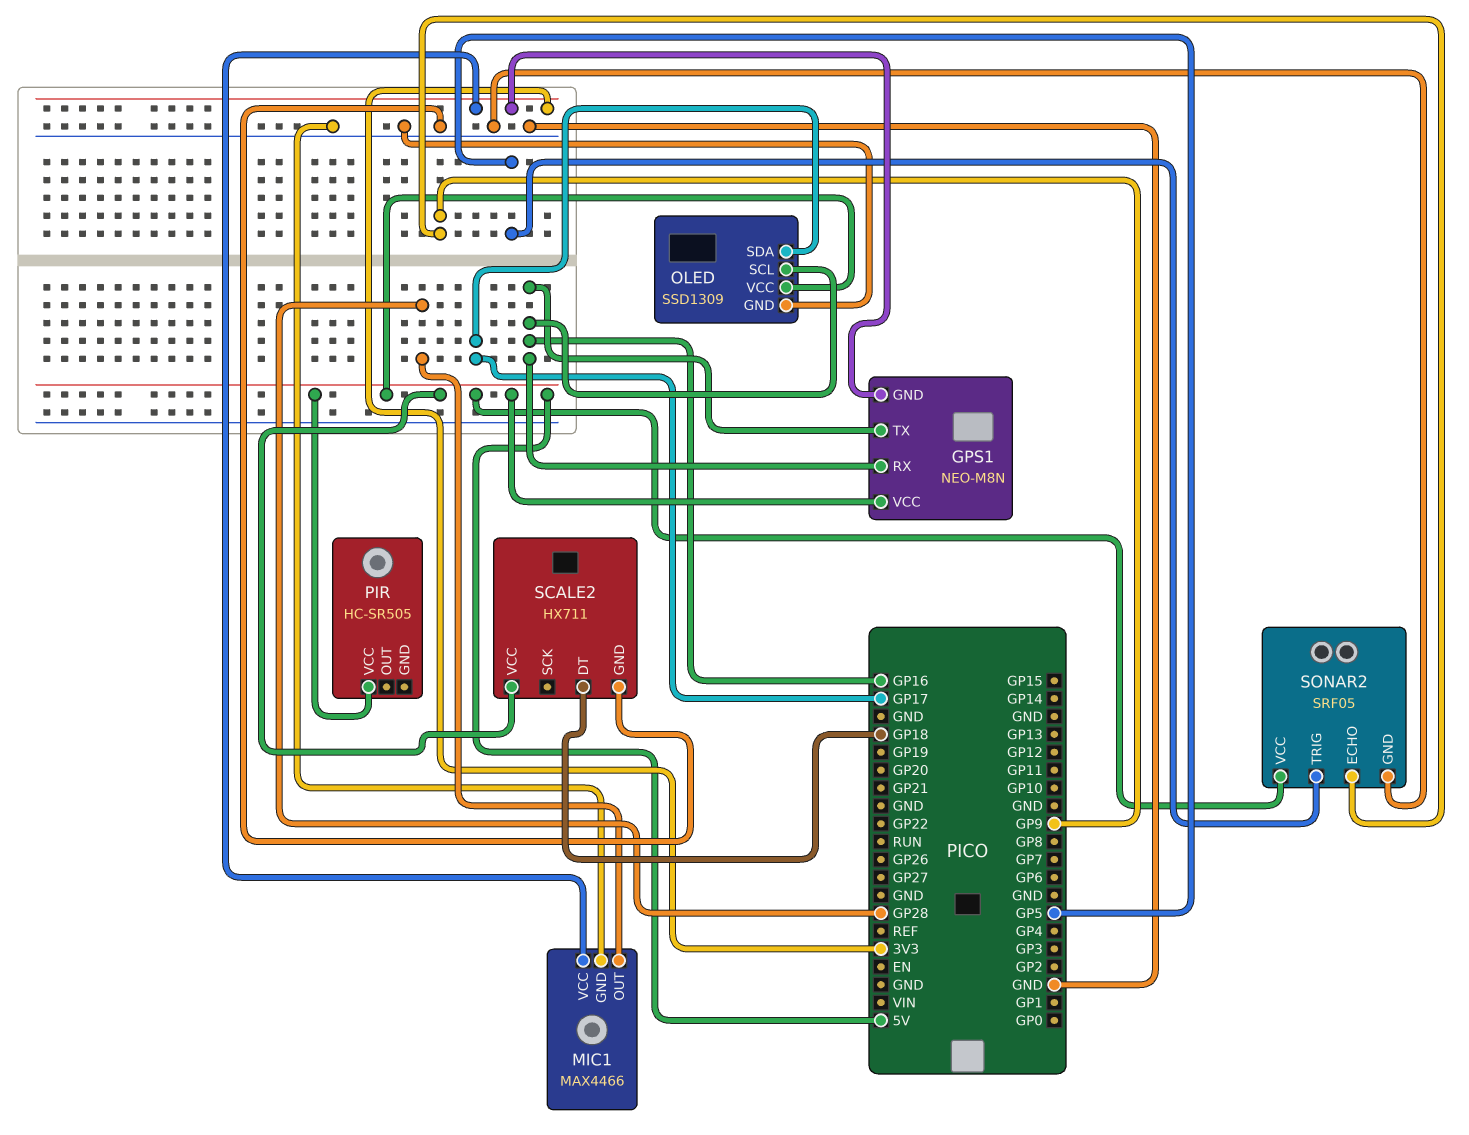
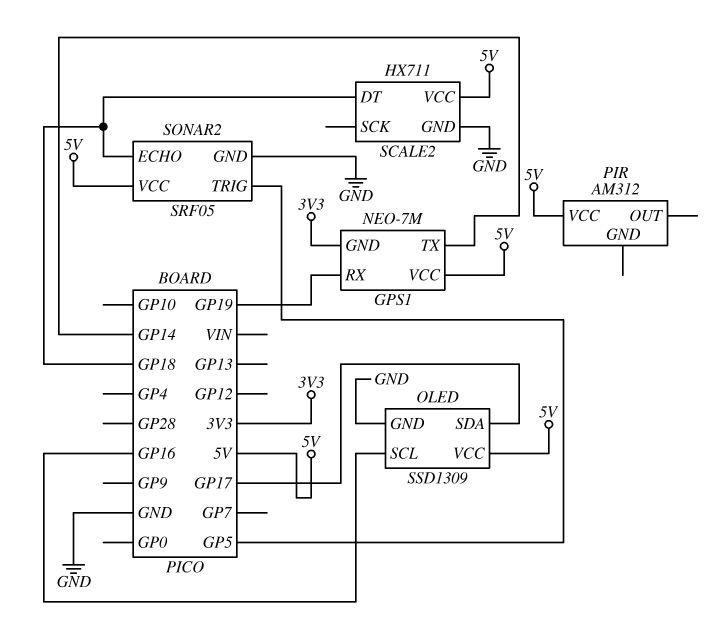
GPS1: NEO-M8N -> NEO-7M
GPS1 pin RX: GP16 -> GP19
GPS1 pin TX: GP16 -> GP14
MIC1: MAX4466 -> none
MIC1 pin GND: GND -> none
MIC1 pin OUT: GP28 -> none
MIC1 pin VCC: 3V3 -> none
PIR: HC-SR505 -> AM312
SONAR2 pin ECHO: GP9 -> GP18

